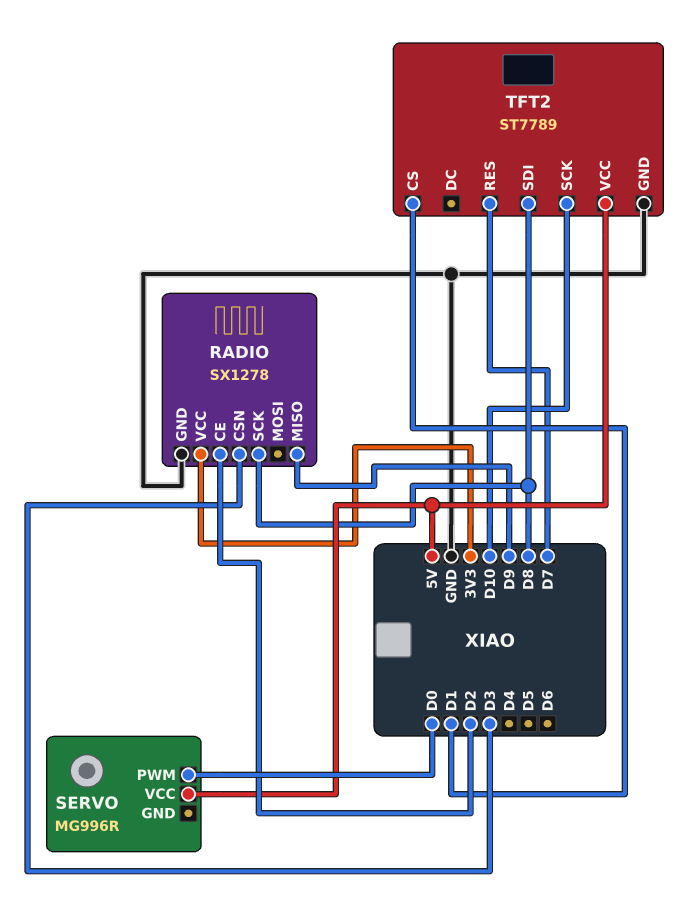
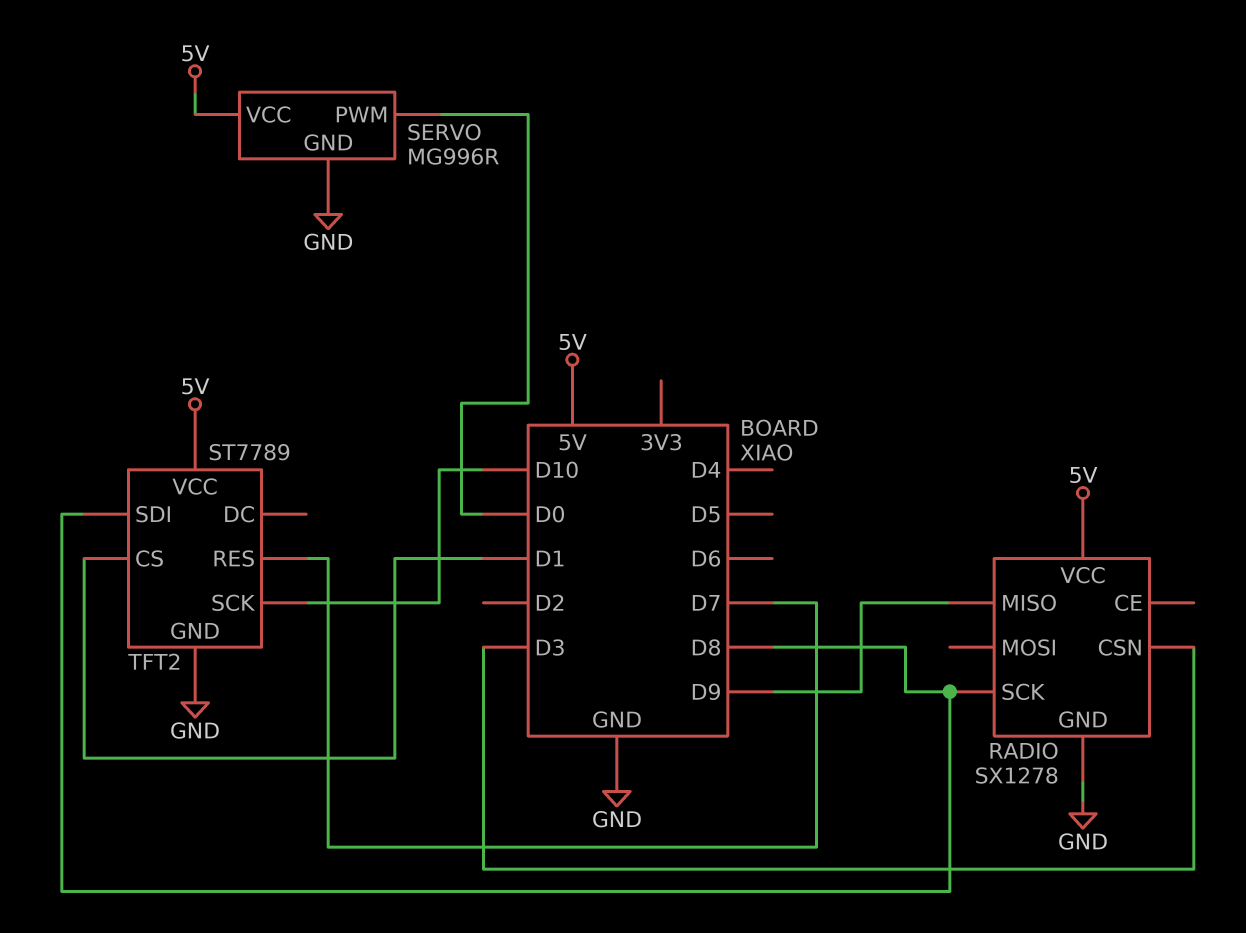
RADIO pin CE: D2 -> none
RADIO pin VCC: 3V3 -> 5V
SERVO pin GND: none -> GND

